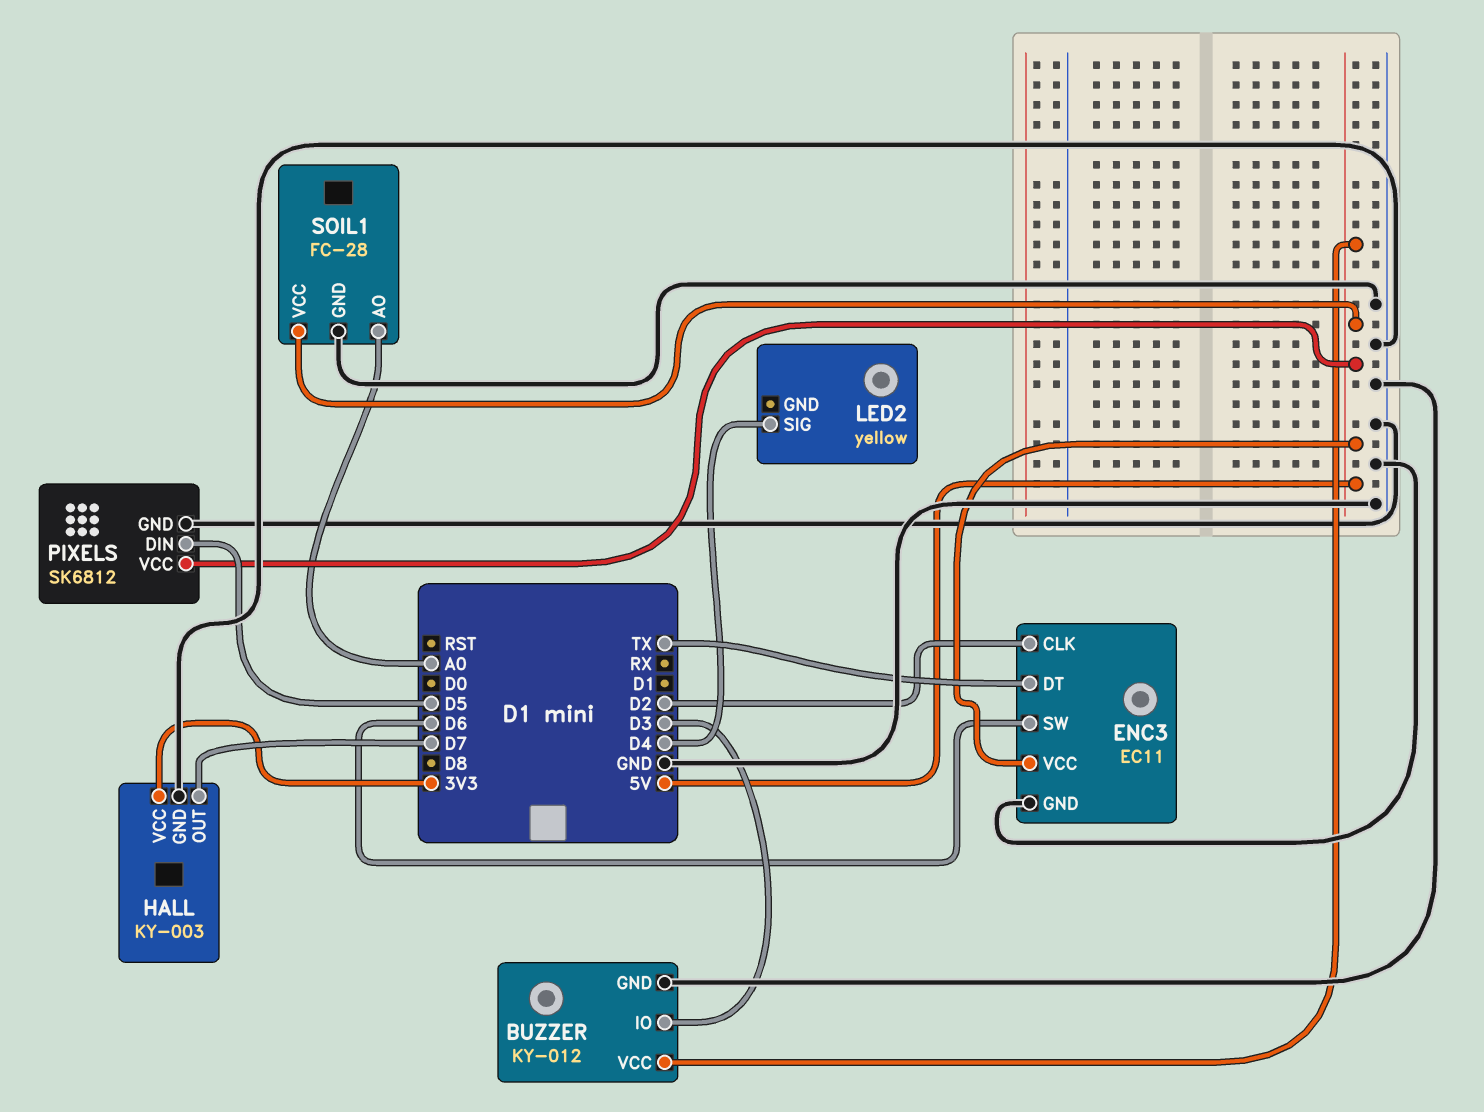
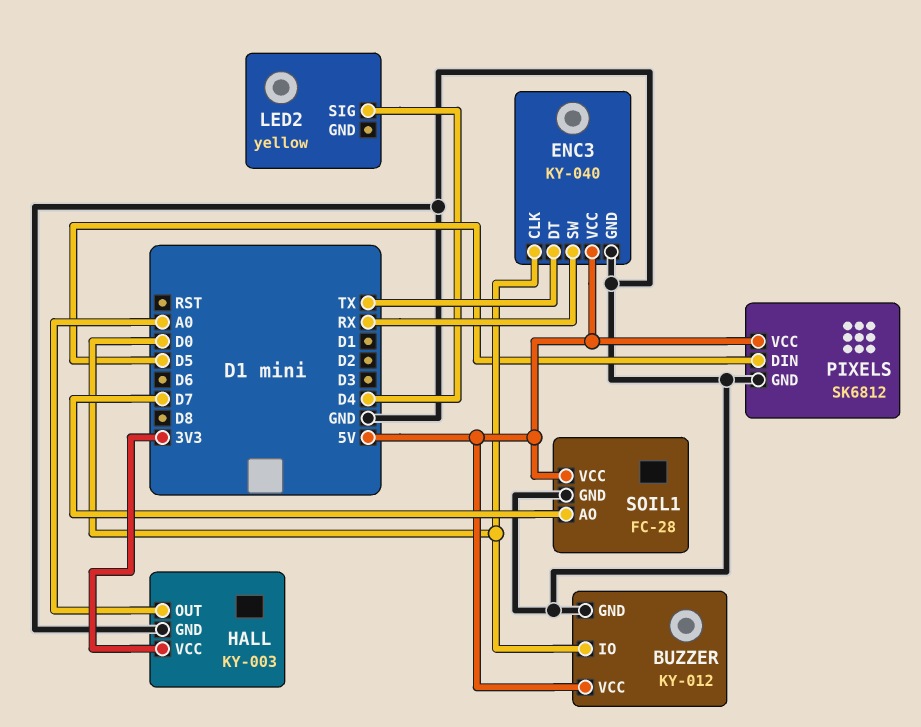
BUZZER pin IO: D3 -> D0
ENC3: EC11 -> KY-040
ENC3 pin CLK: D2 -> D0
ENC3 pin SW: D6 -> RX
HALL pin OUT: D7 -> A0
SOIL1 pin AO: A0 -> D7

